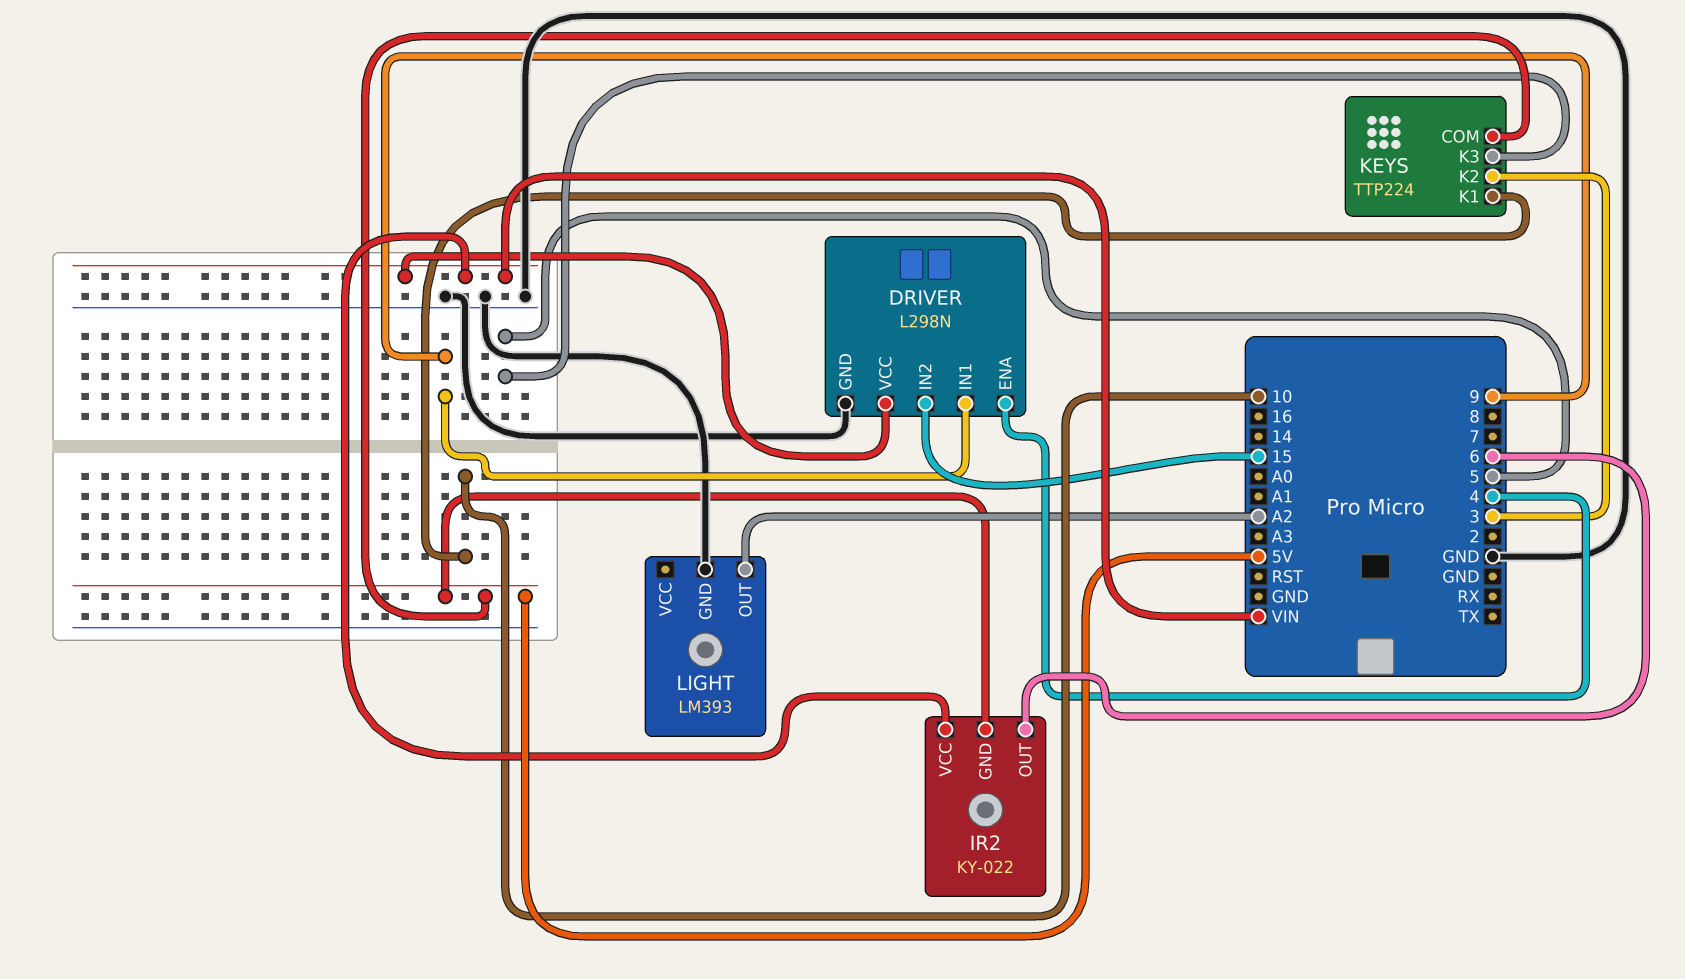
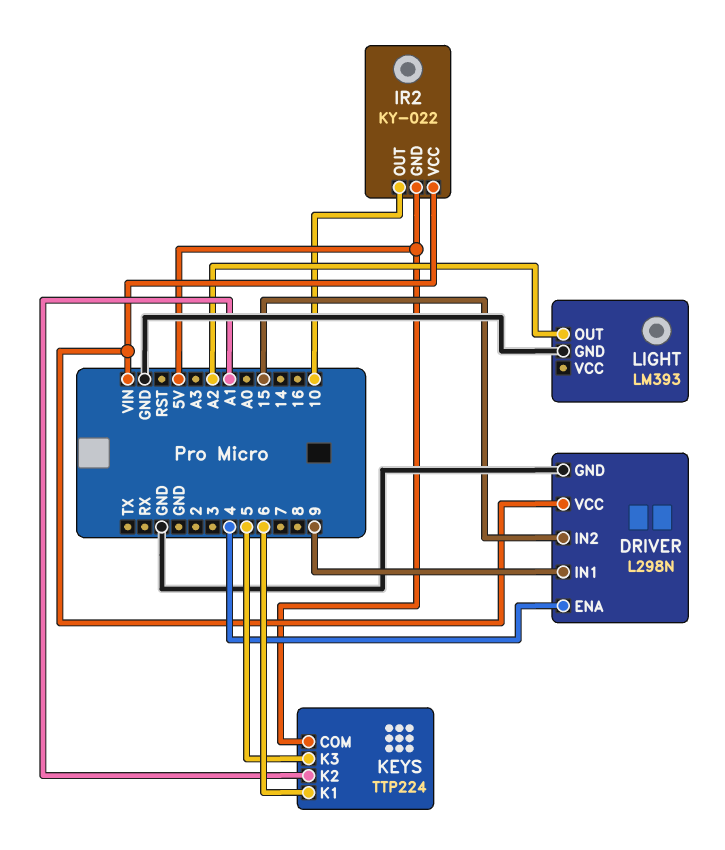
IR2 pin OUT: 6 -> 10
KEYS pin K1: 10 -> 6
KEYS pin K2: 3 -> A1

